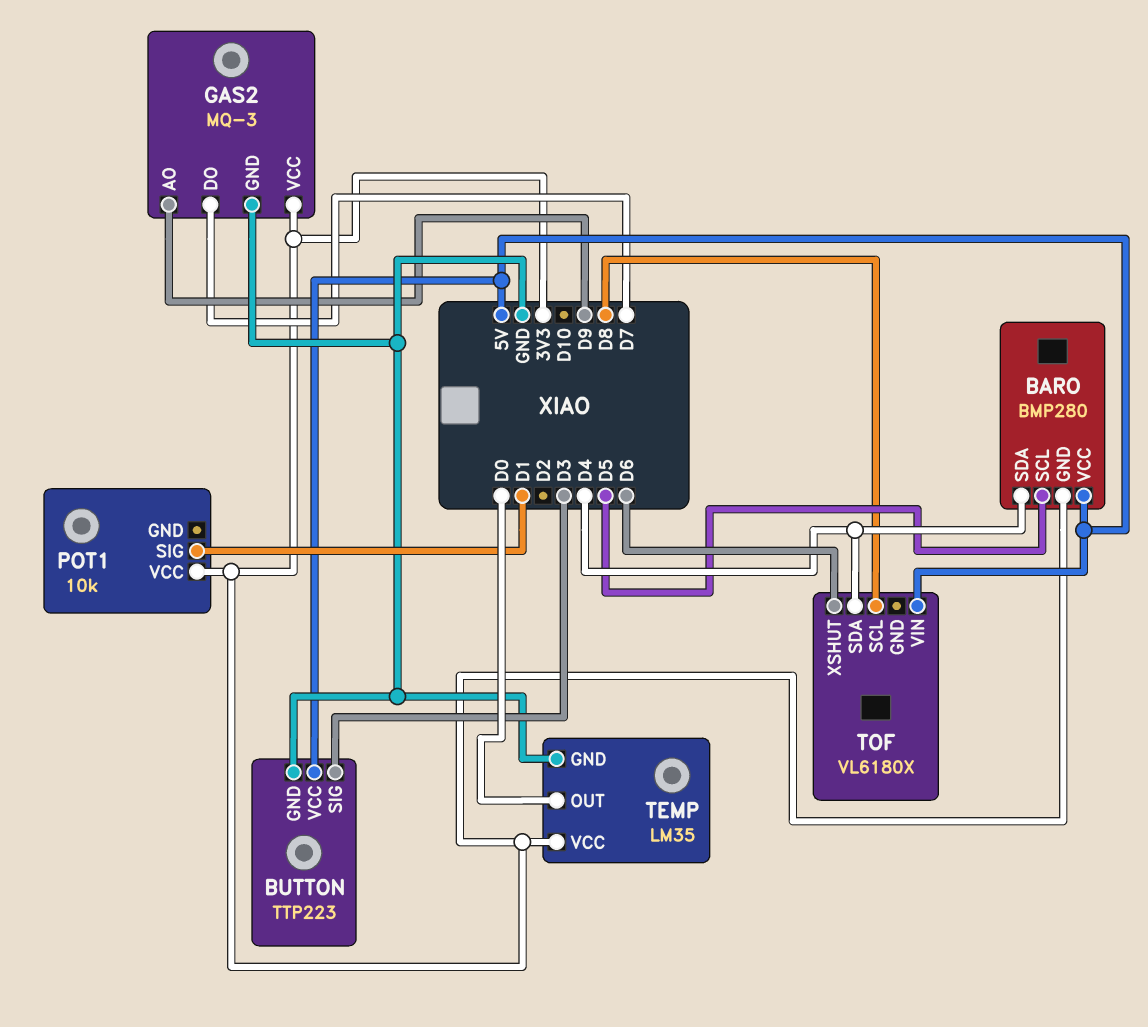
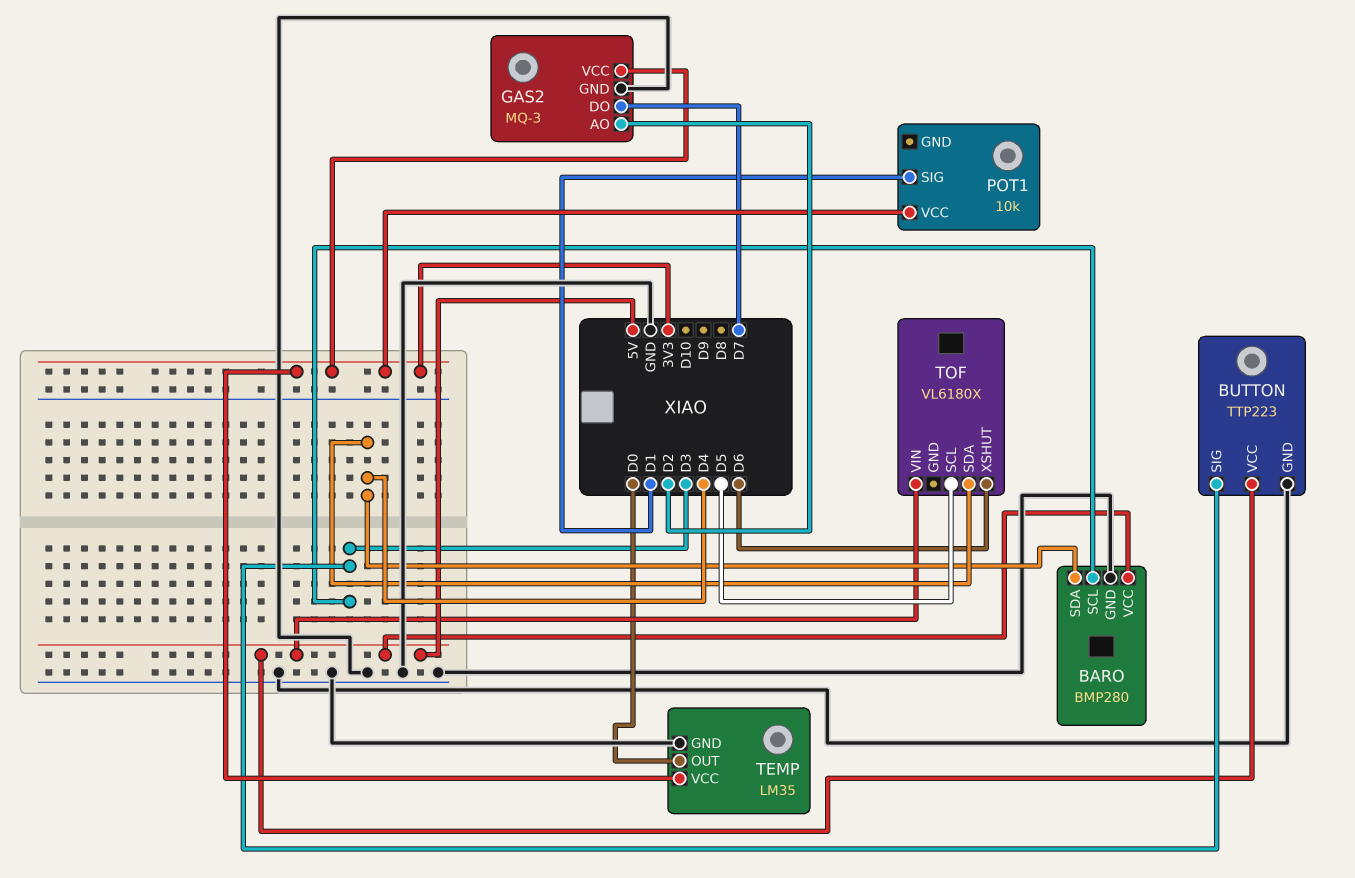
BARO pin GND: 3V3 -> GND
BARO pin SCL: D5 -> D3
GAS2 pin AO: D9 -> D2
TOF pin SCL: D8 -> D5

